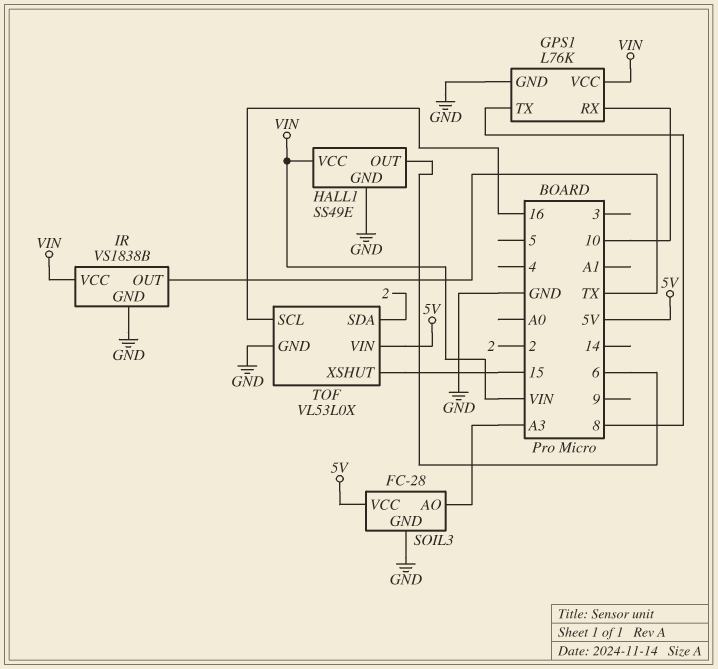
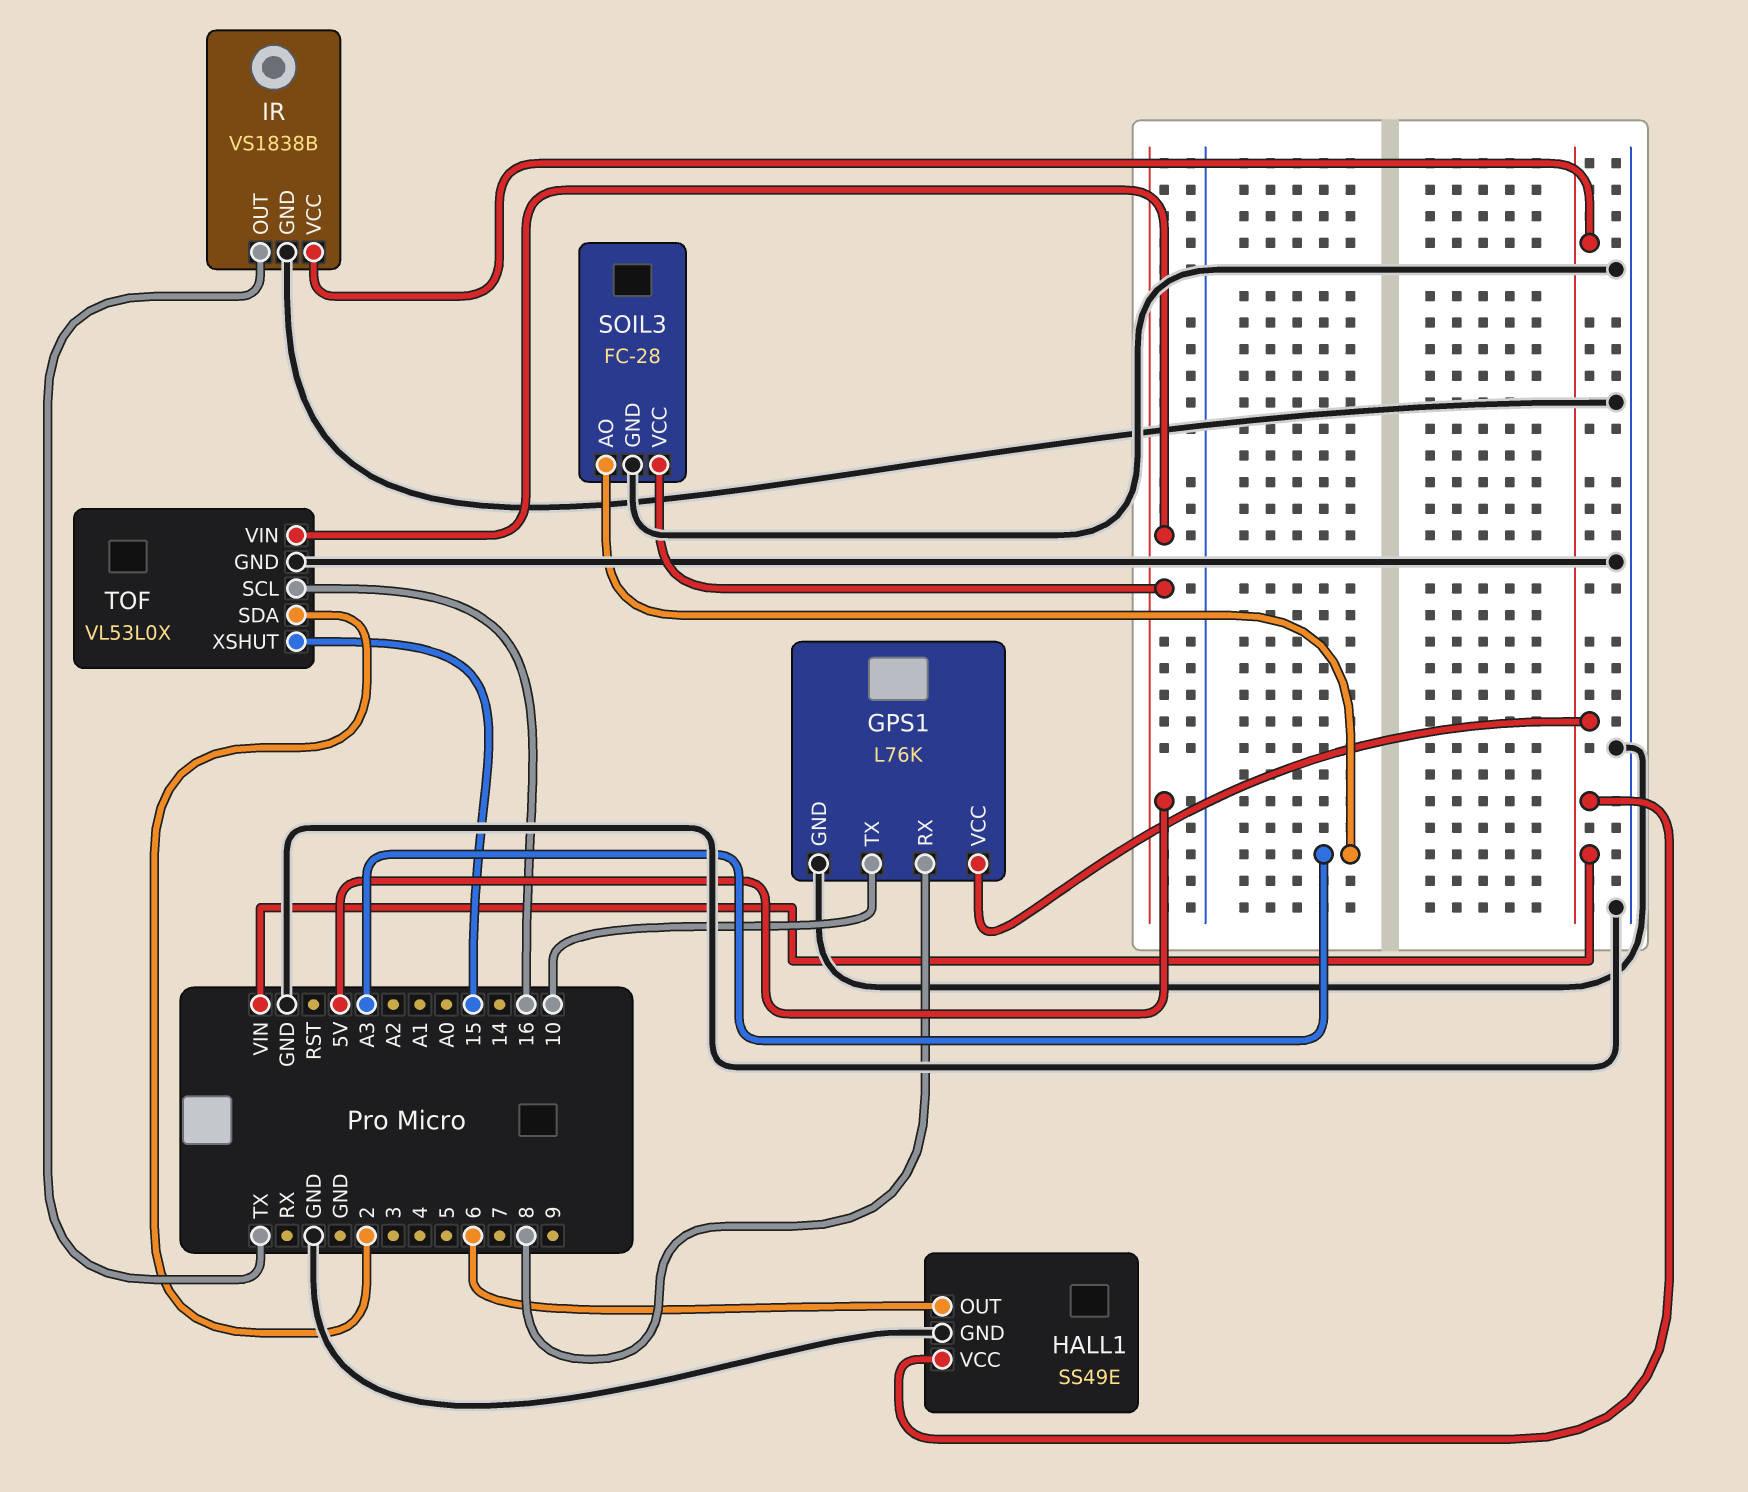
GPS1 pin RX: 10 -> 8
GPS1 pin TX: 8 -> 10

